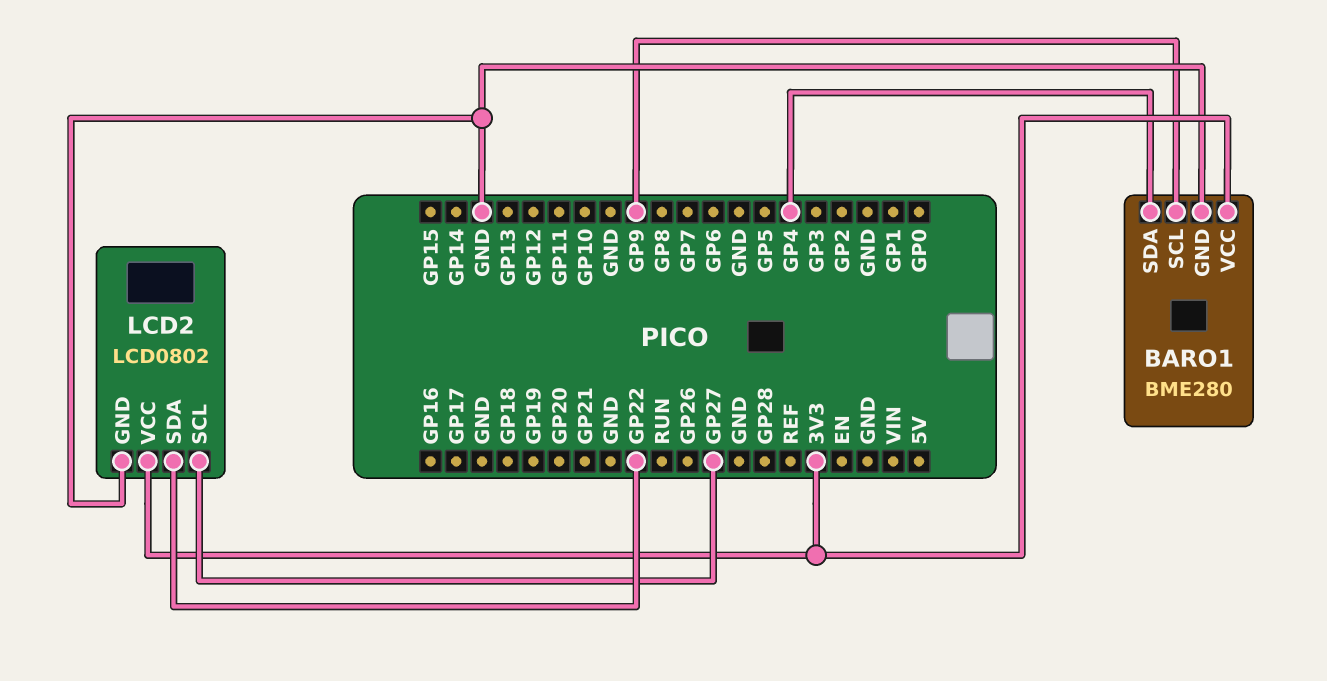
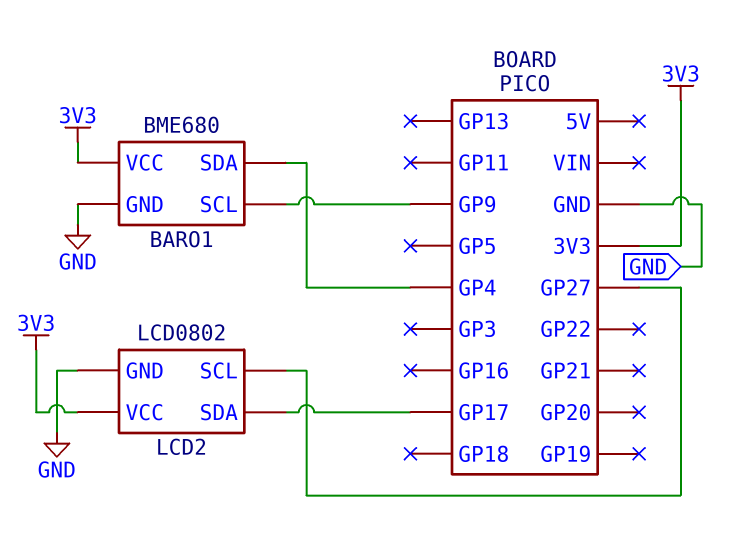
BARO1: BME280 -> BME680
LCD2 pin SDA: GP22 -> GP17

